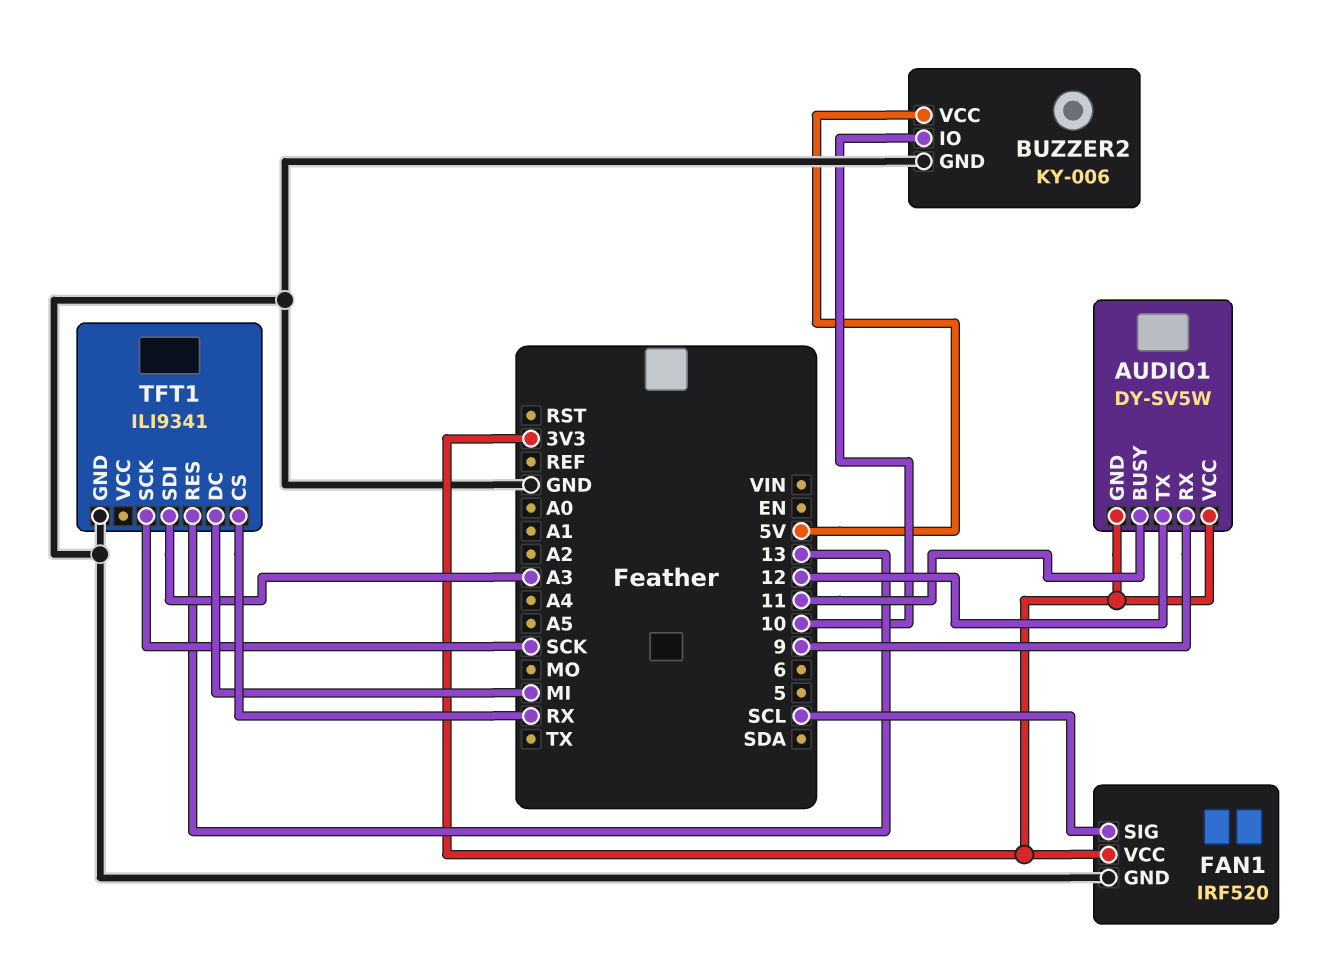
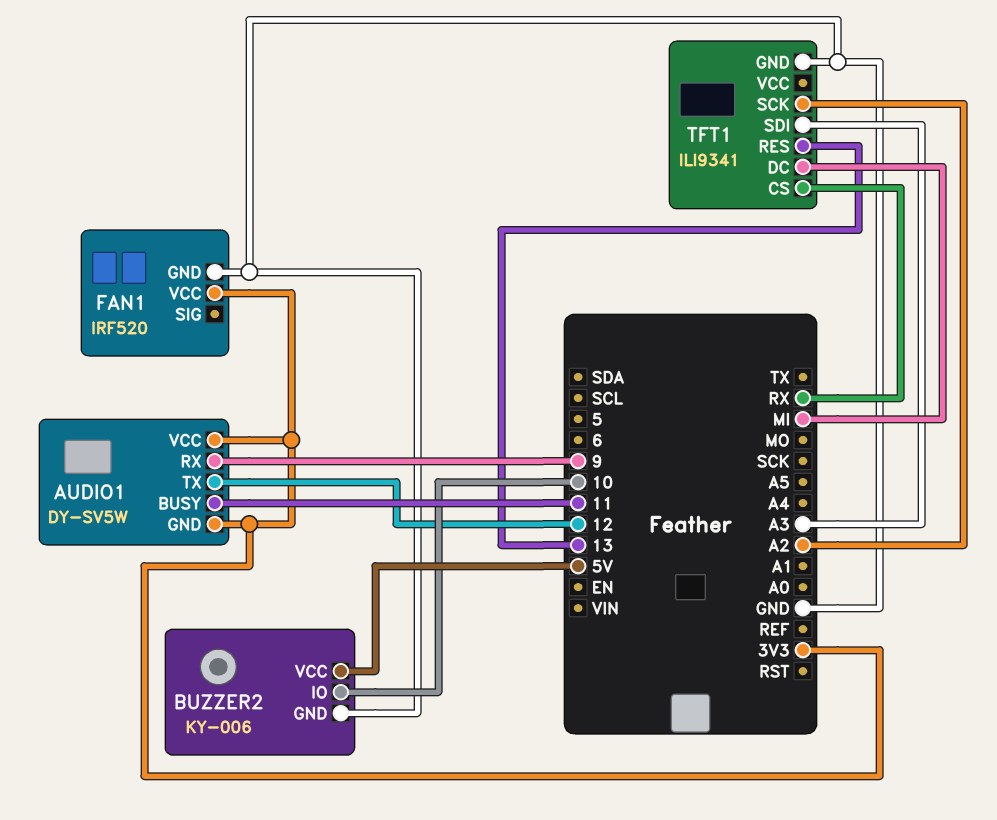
FAN1 pin SIG: SCL -> none
TFT1 pin SCK: SCK -> A2

